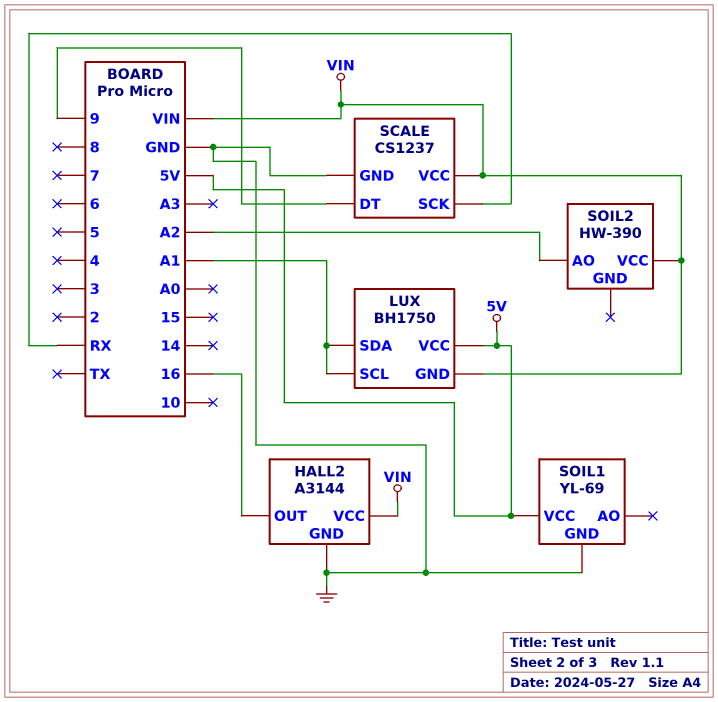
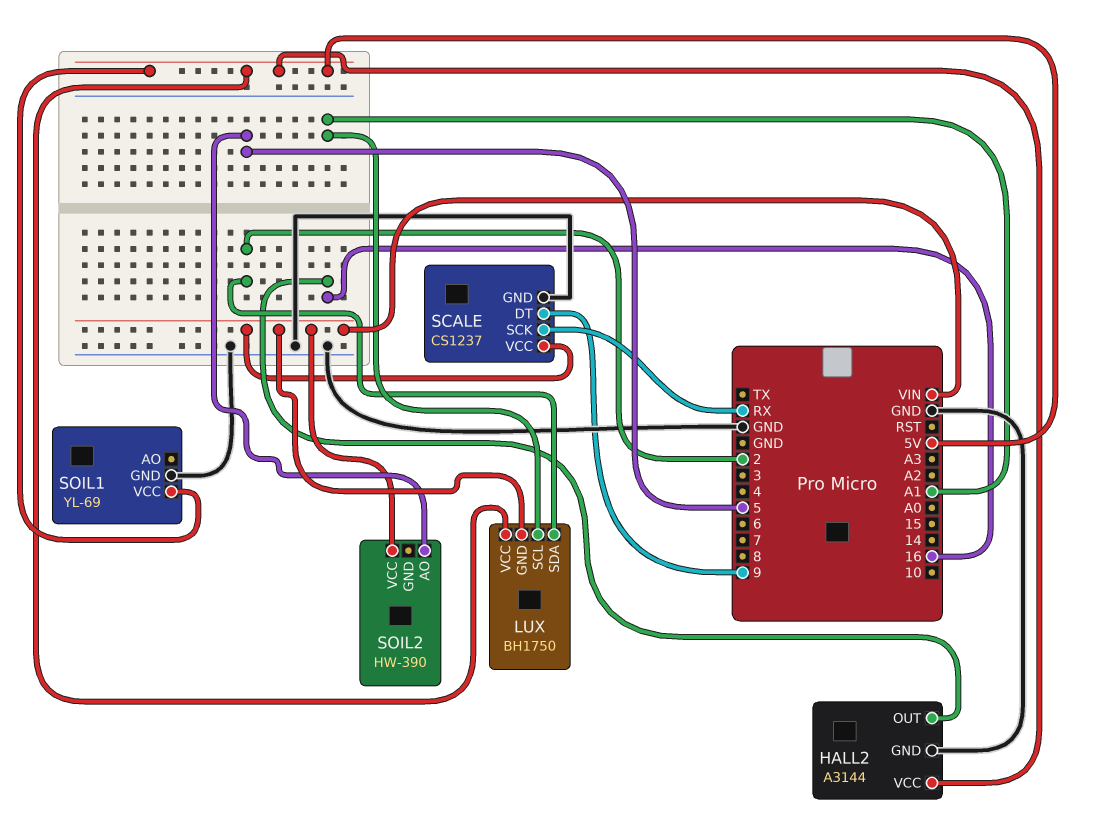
HALL2 pin VCC: VIN -> 5V
LUX pin SDA: A1 -> 2
SOIL2 pin AO: A2 -> 5

